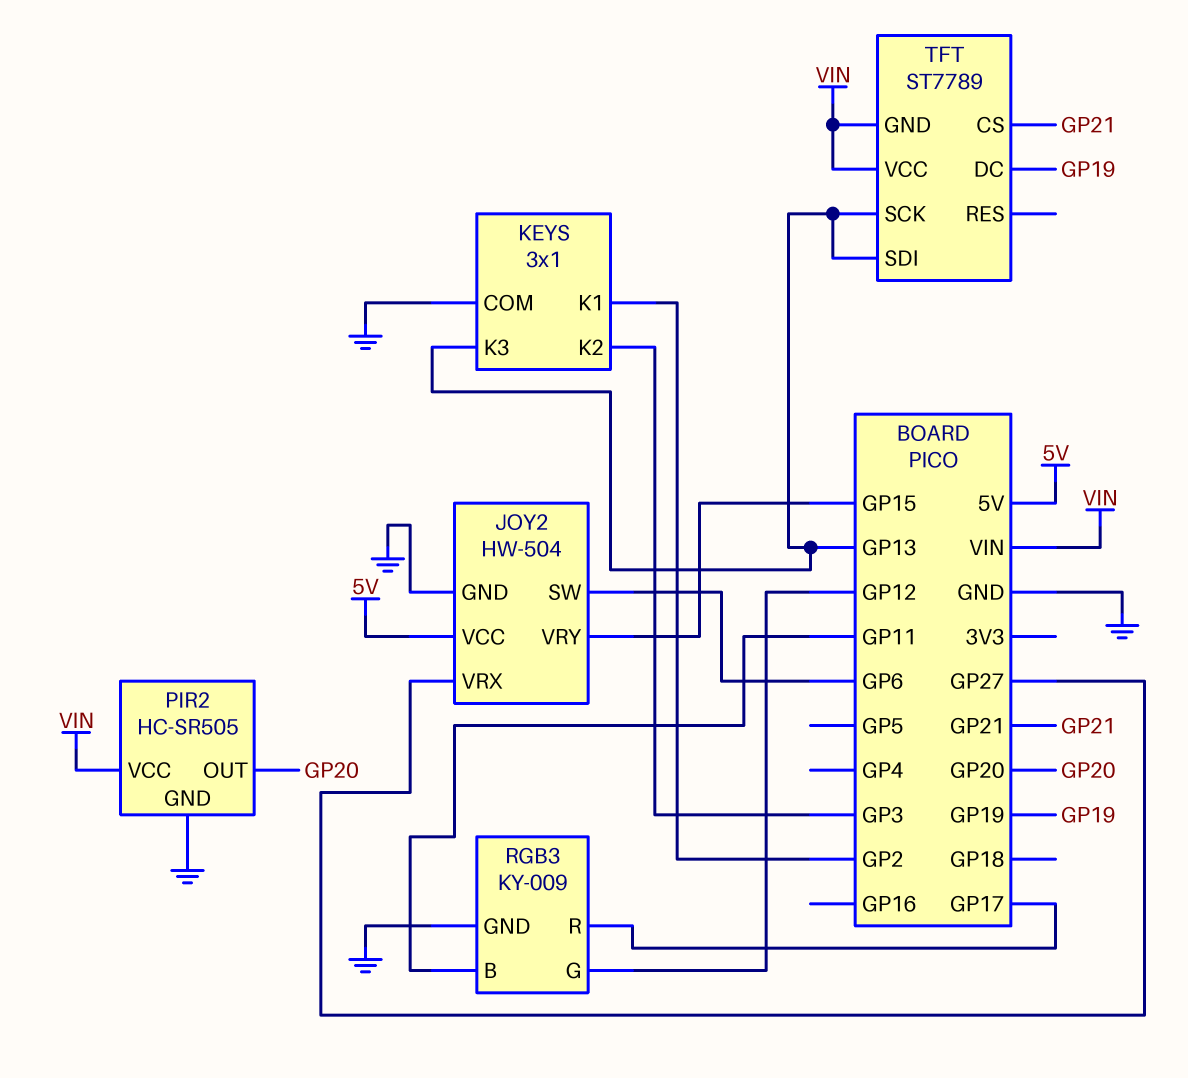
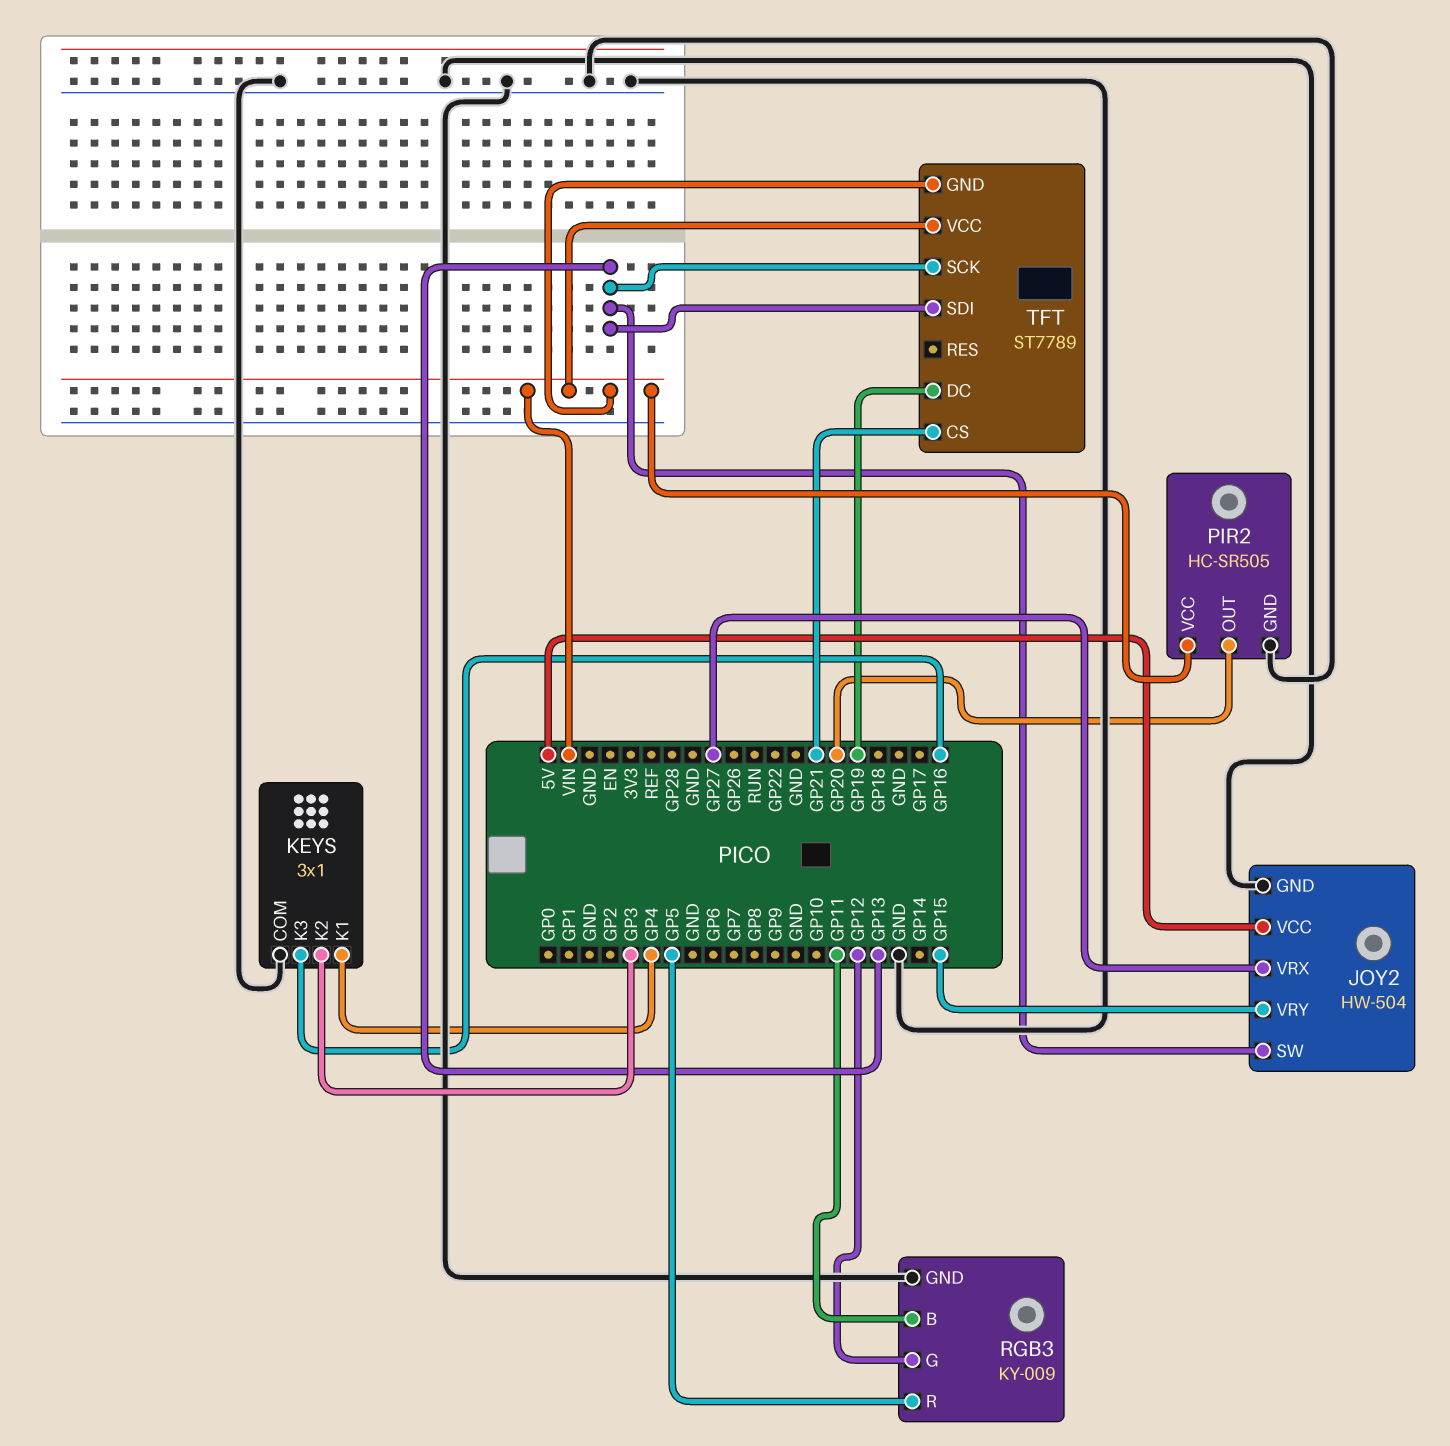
JOY2 pin SW: GP6 -> GP13
KEYS pin K1: GP2 -> GP4
KEYS pin K3: GP13 -> GP16
RGB3 pin R: GP17 -> GP5

